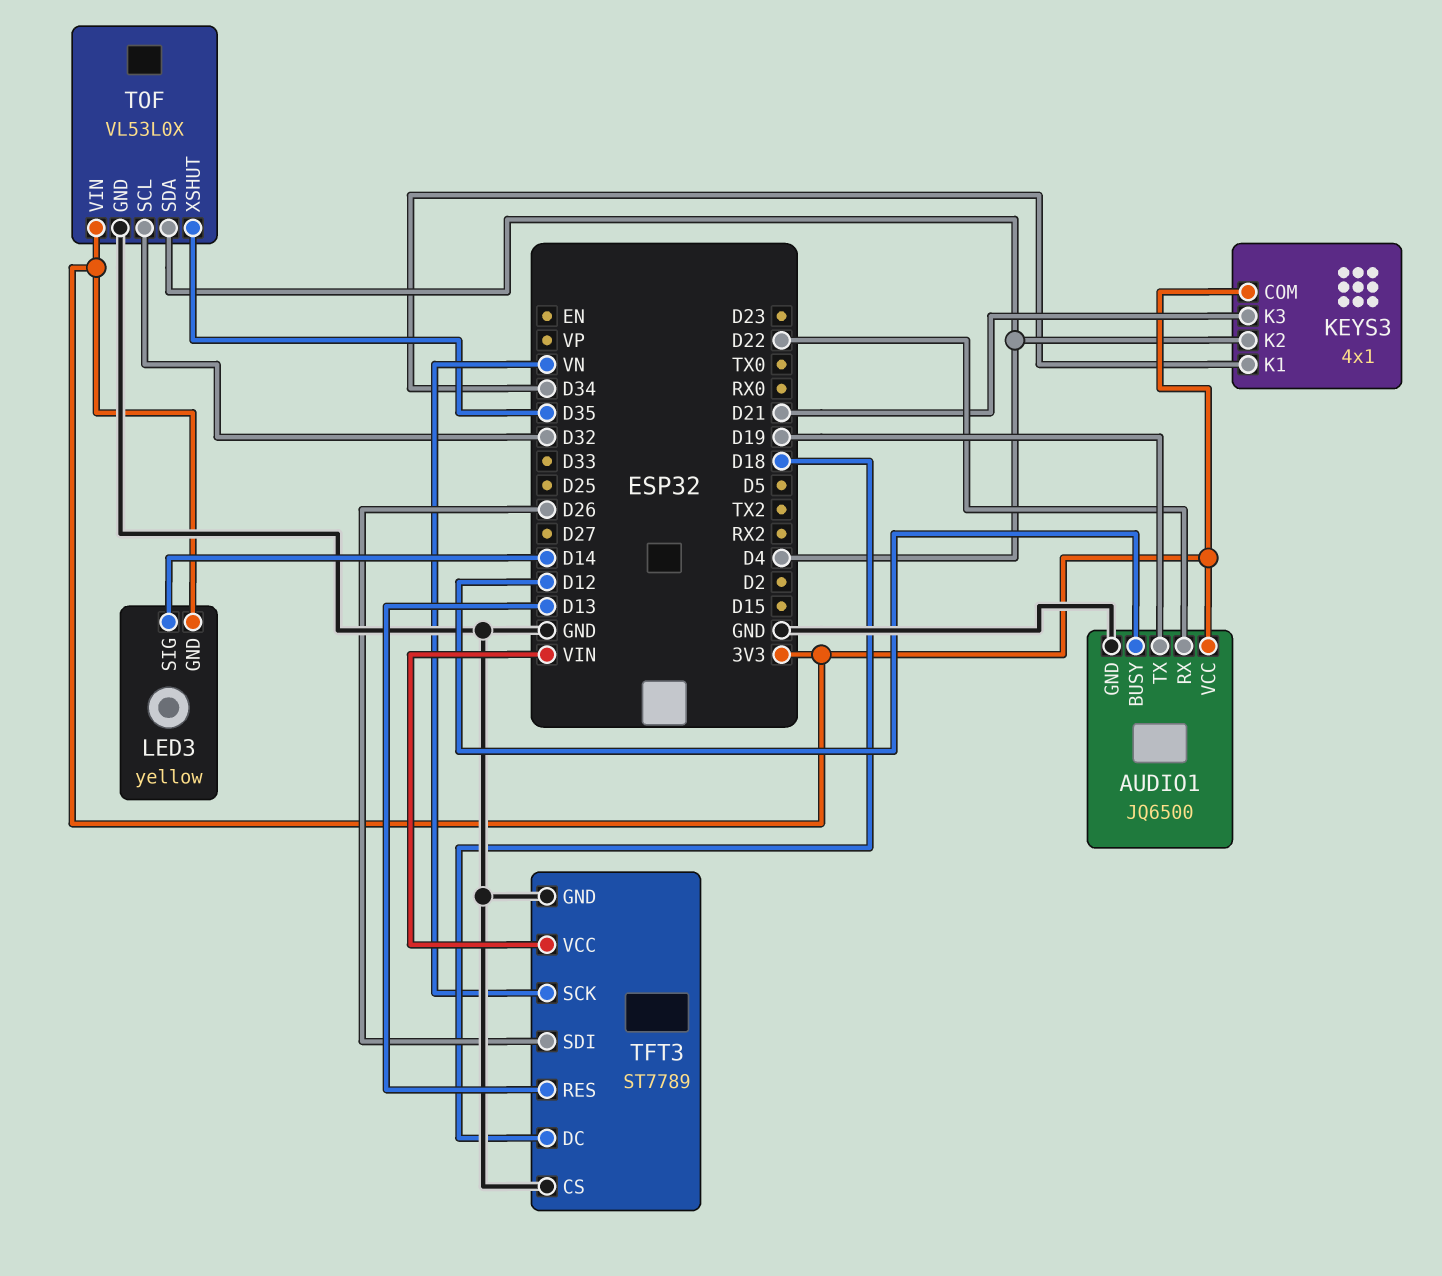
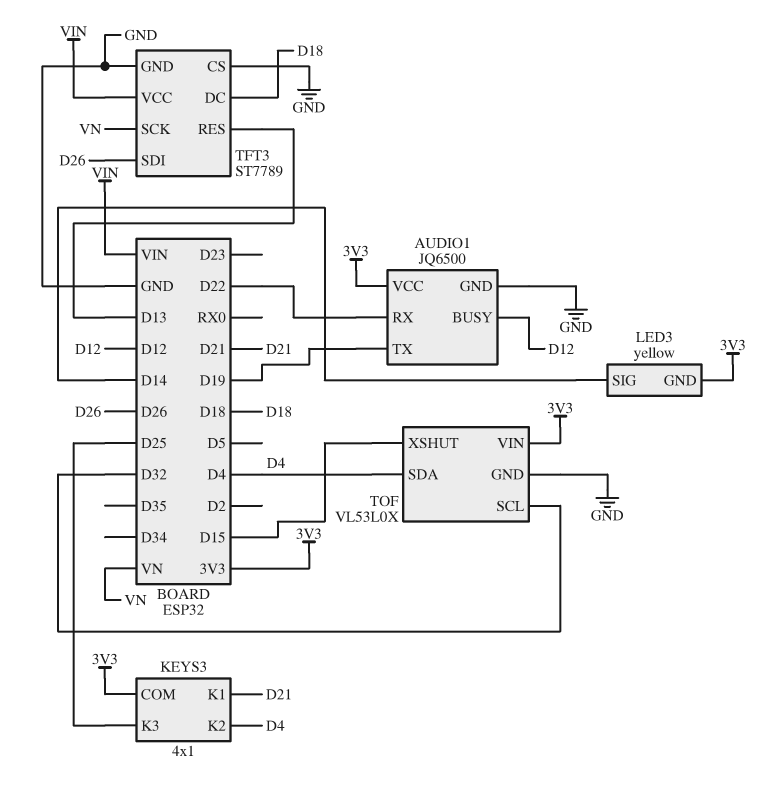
KEYS3 pin K1: D34 -> D21
KEYS3 pin K3: D21 -> D25
TOF pin XSHUT: D35 -> D15

